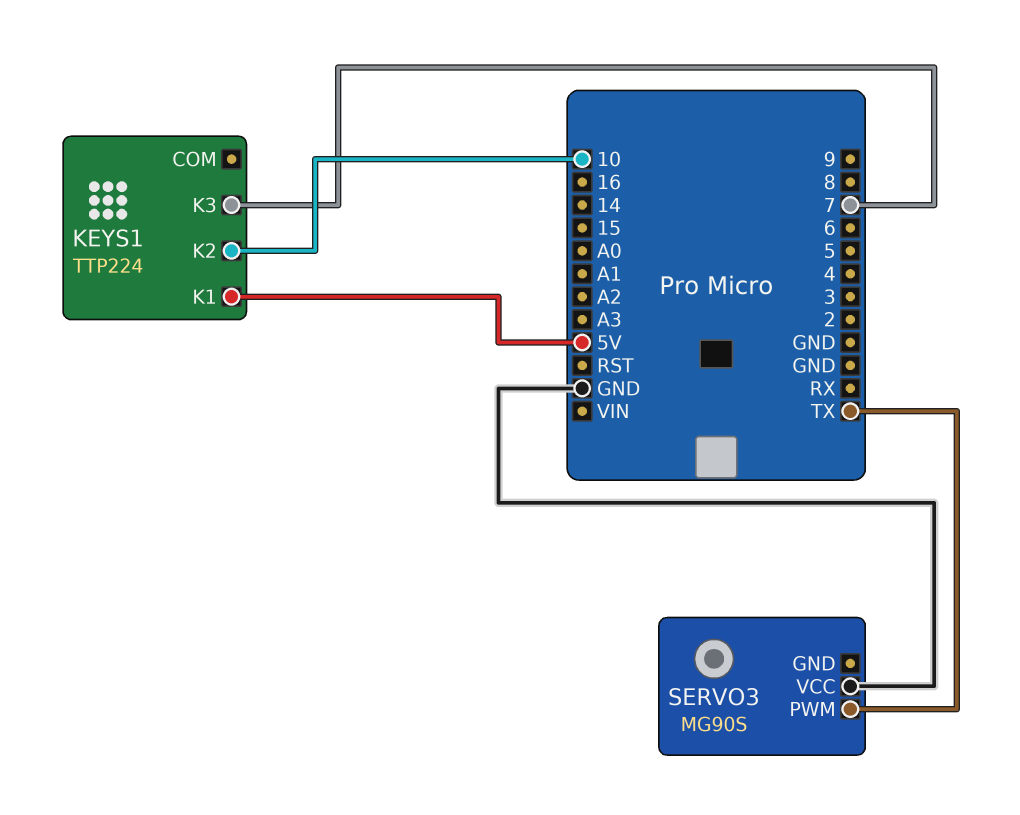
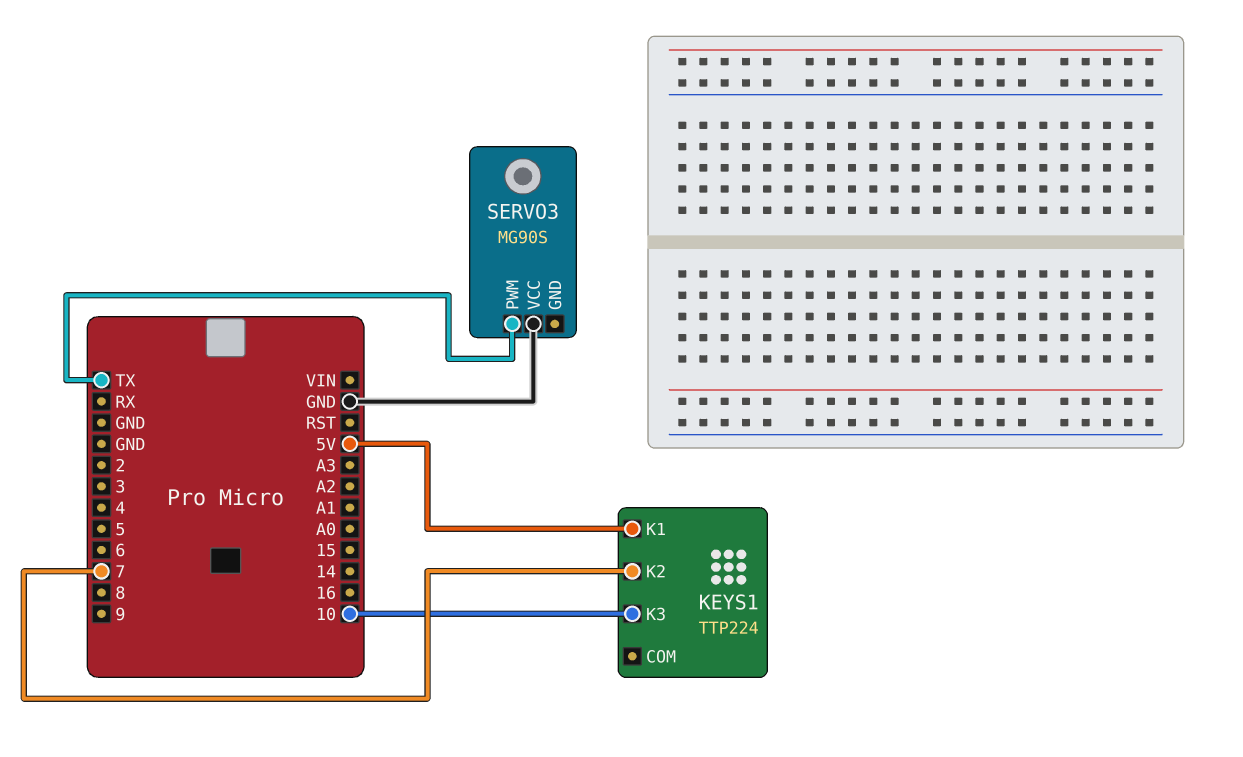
KEYS1 pin K2: 10 -> 7
KEYS1 pin K3: 7 -> 10

